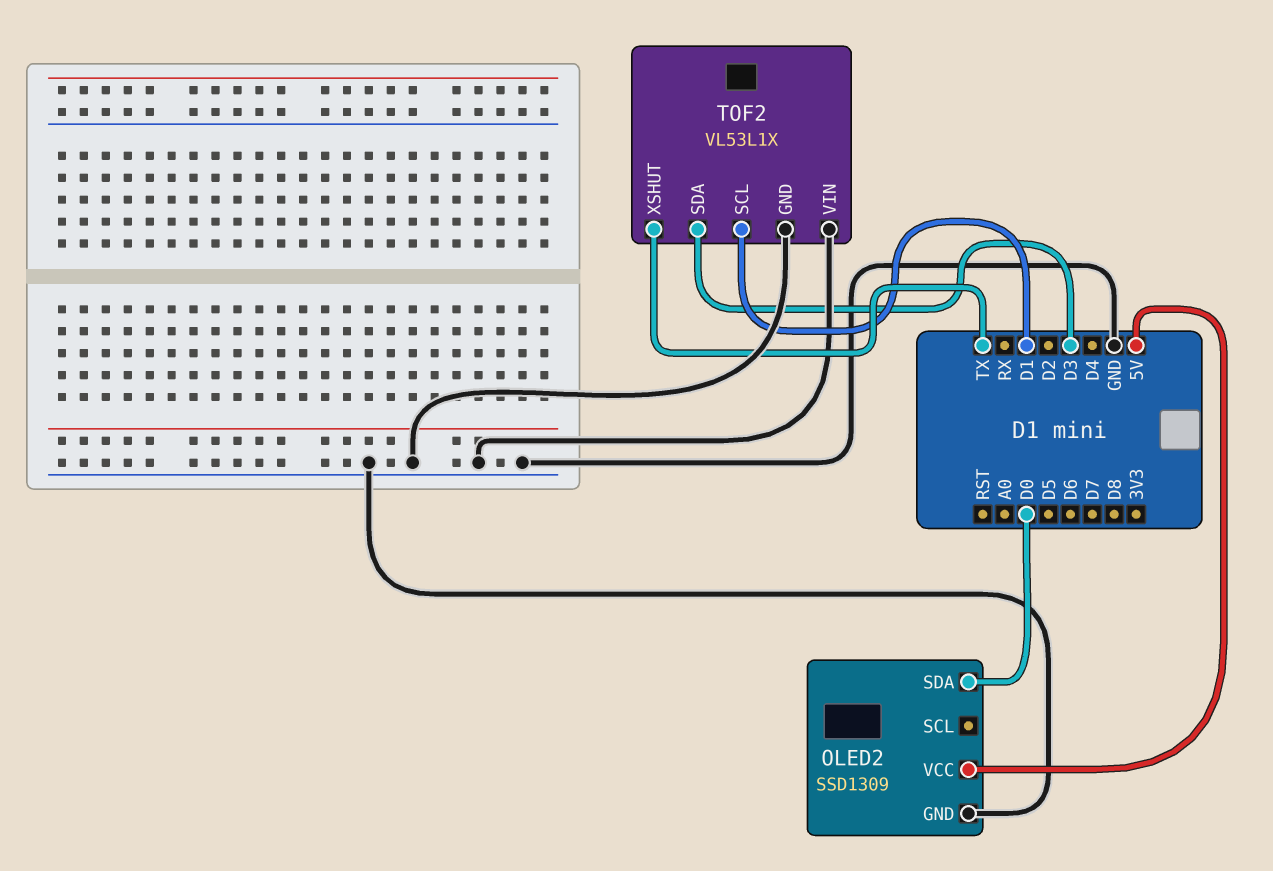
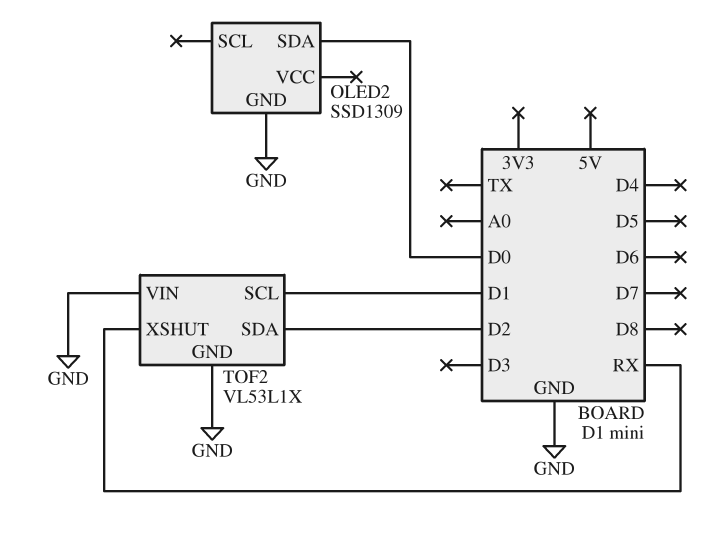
OLED2 pin VCC: 5V -> none
TOF2 pin SDA: D3 -> D2
TOF2 pin XSHUT: TX -> RX

